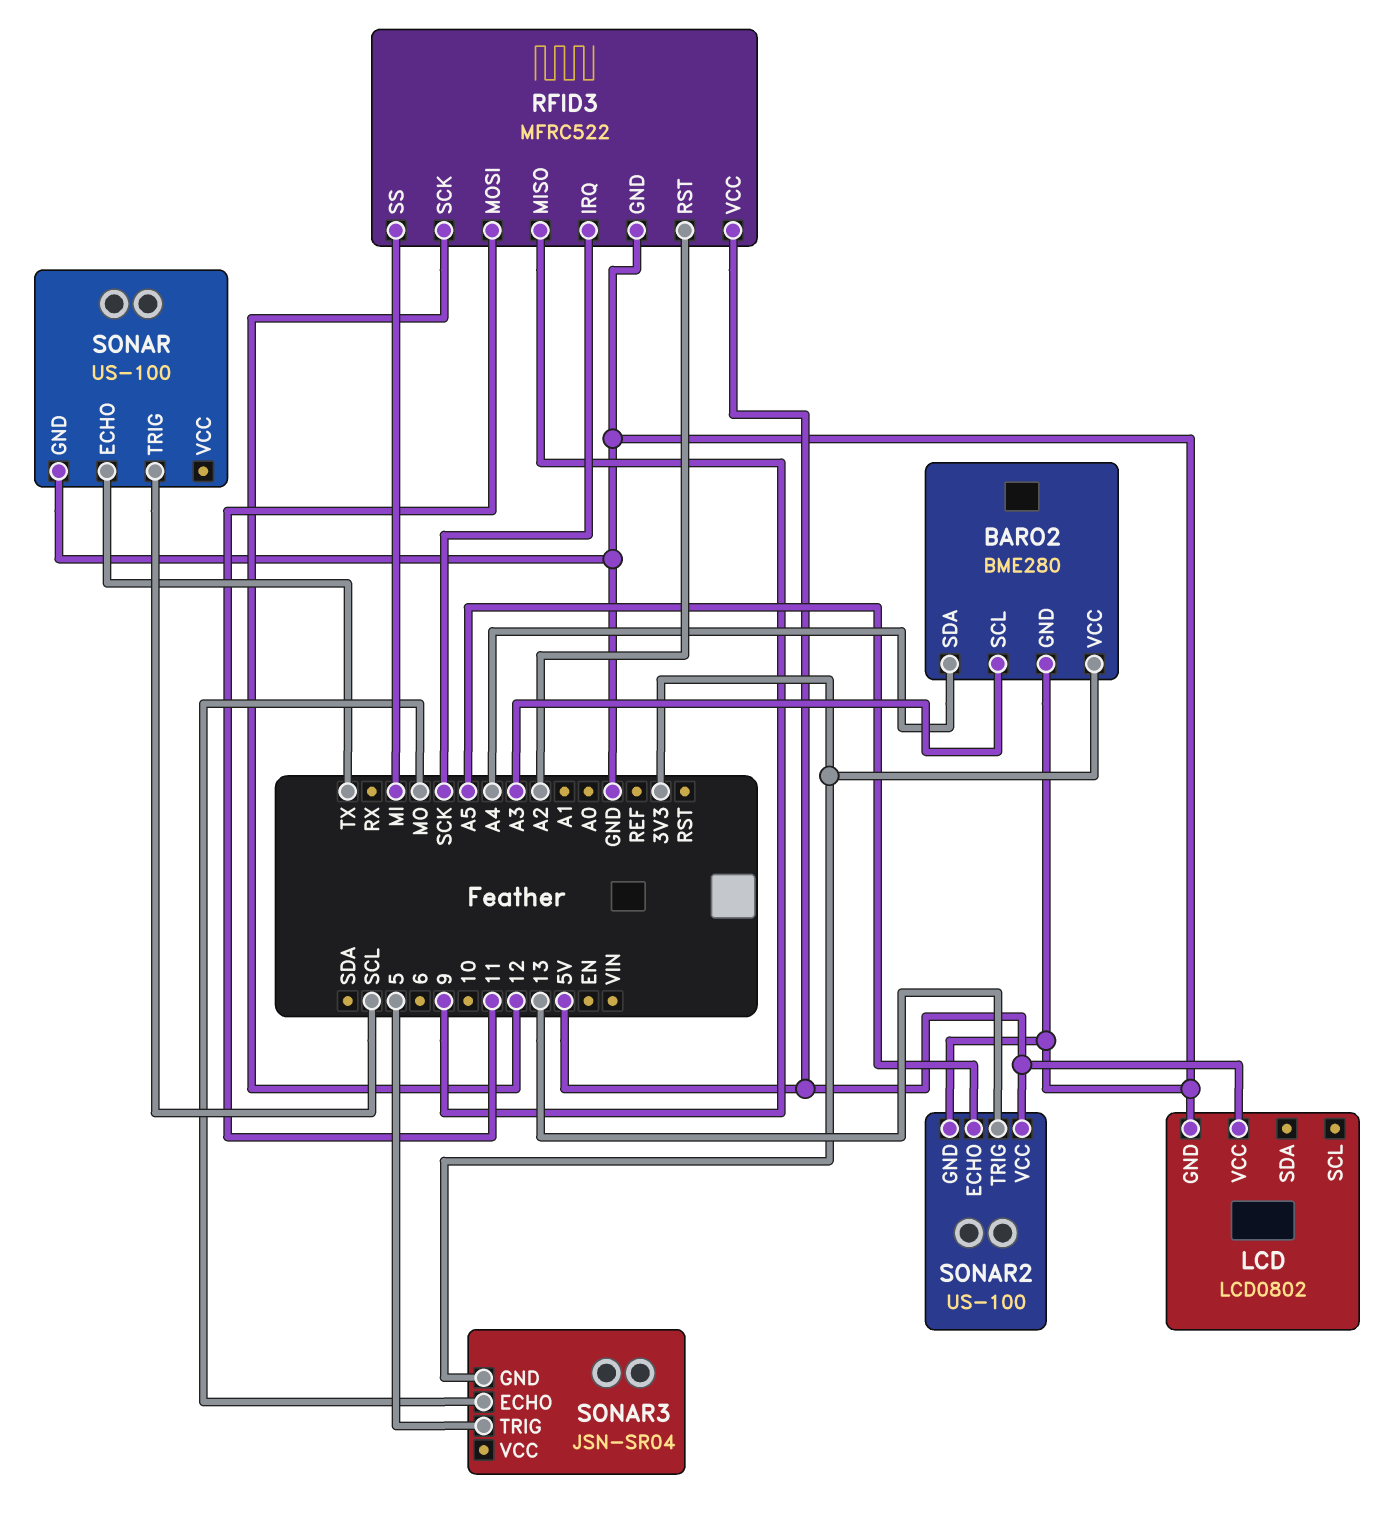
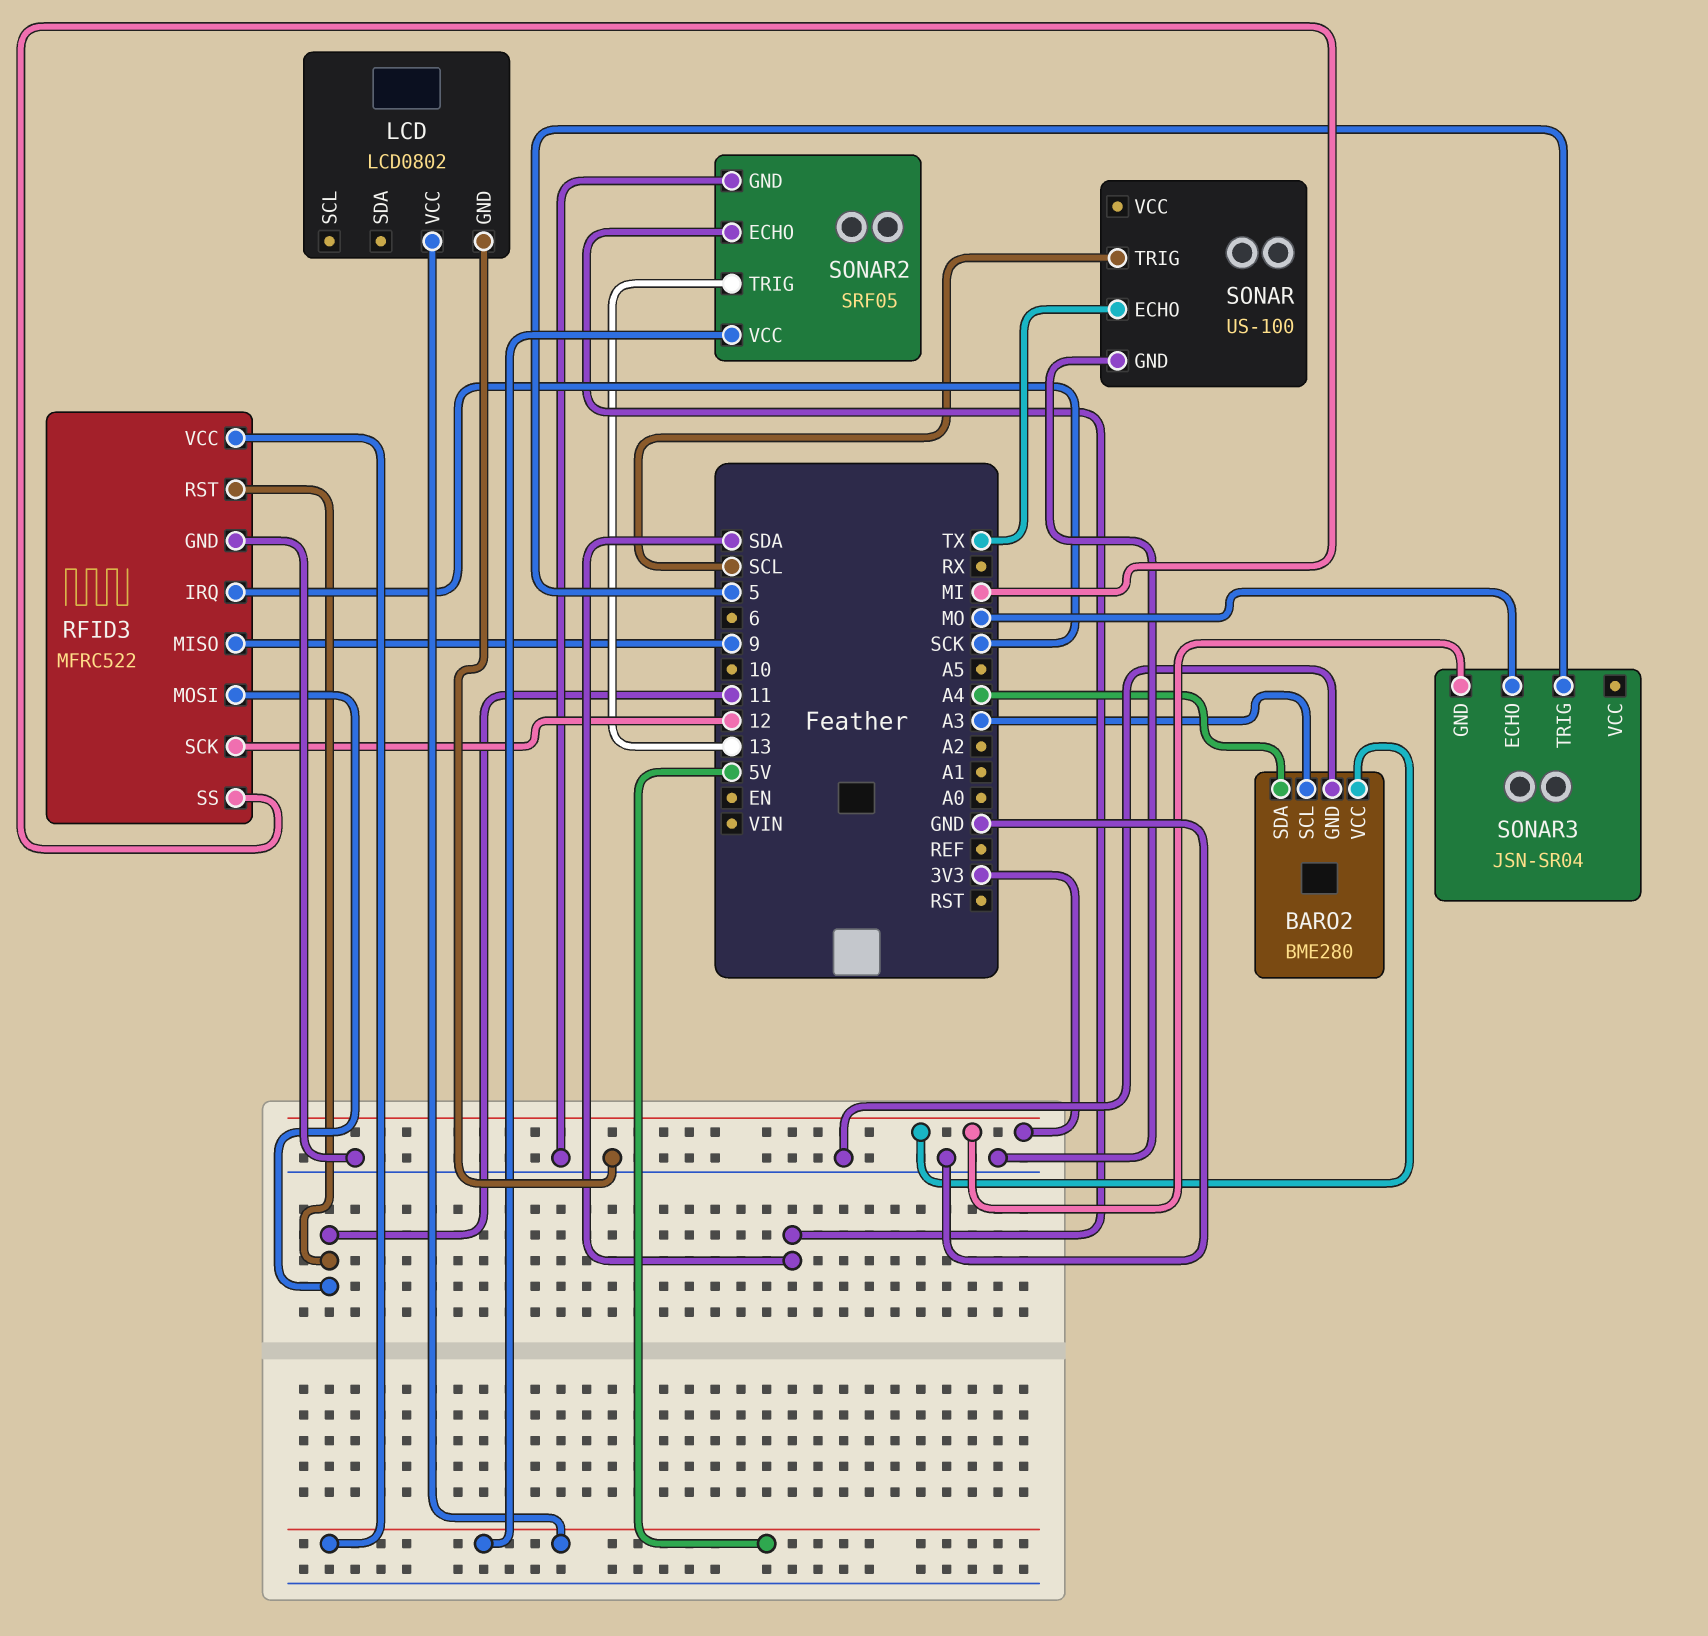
RFID3 pin RST: A2 -> 11
SONAR2: US-100 -> SRF05
SONAR2 pin ECHO: A5 -> SDA

